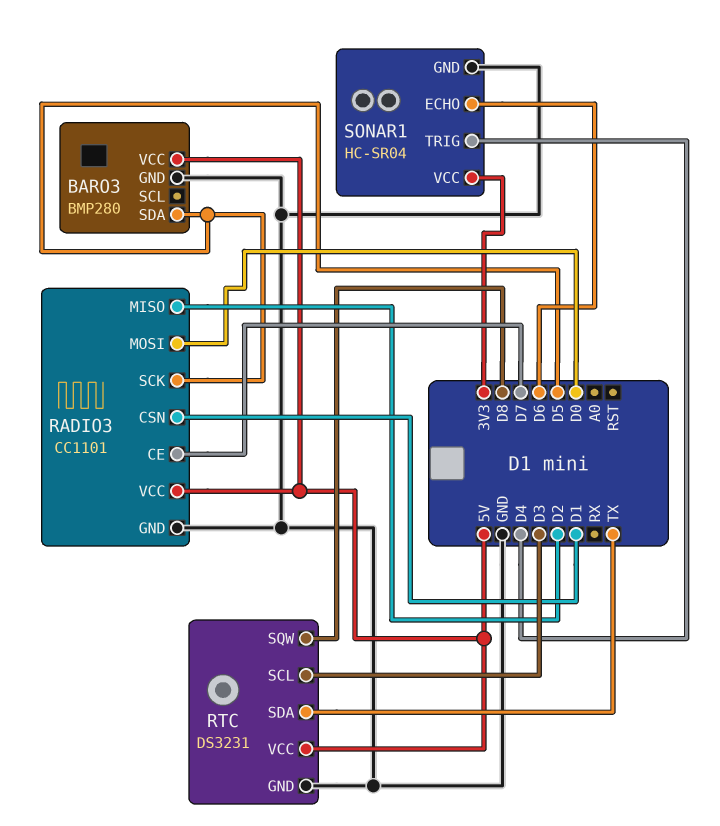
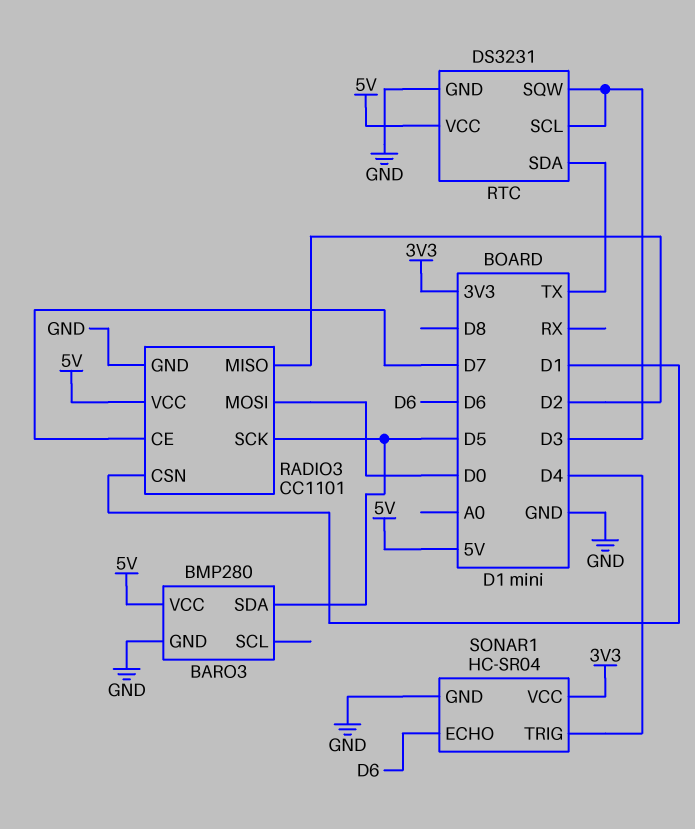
RTC pin SQW: D8 -> D3

